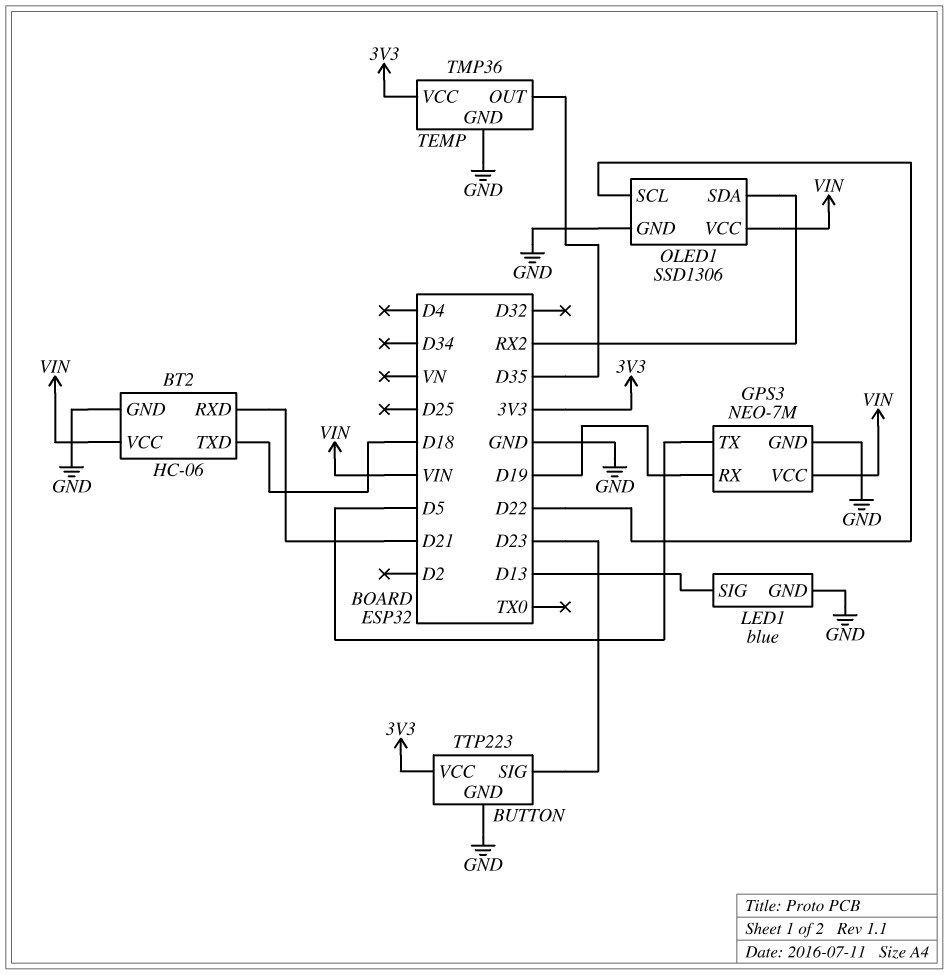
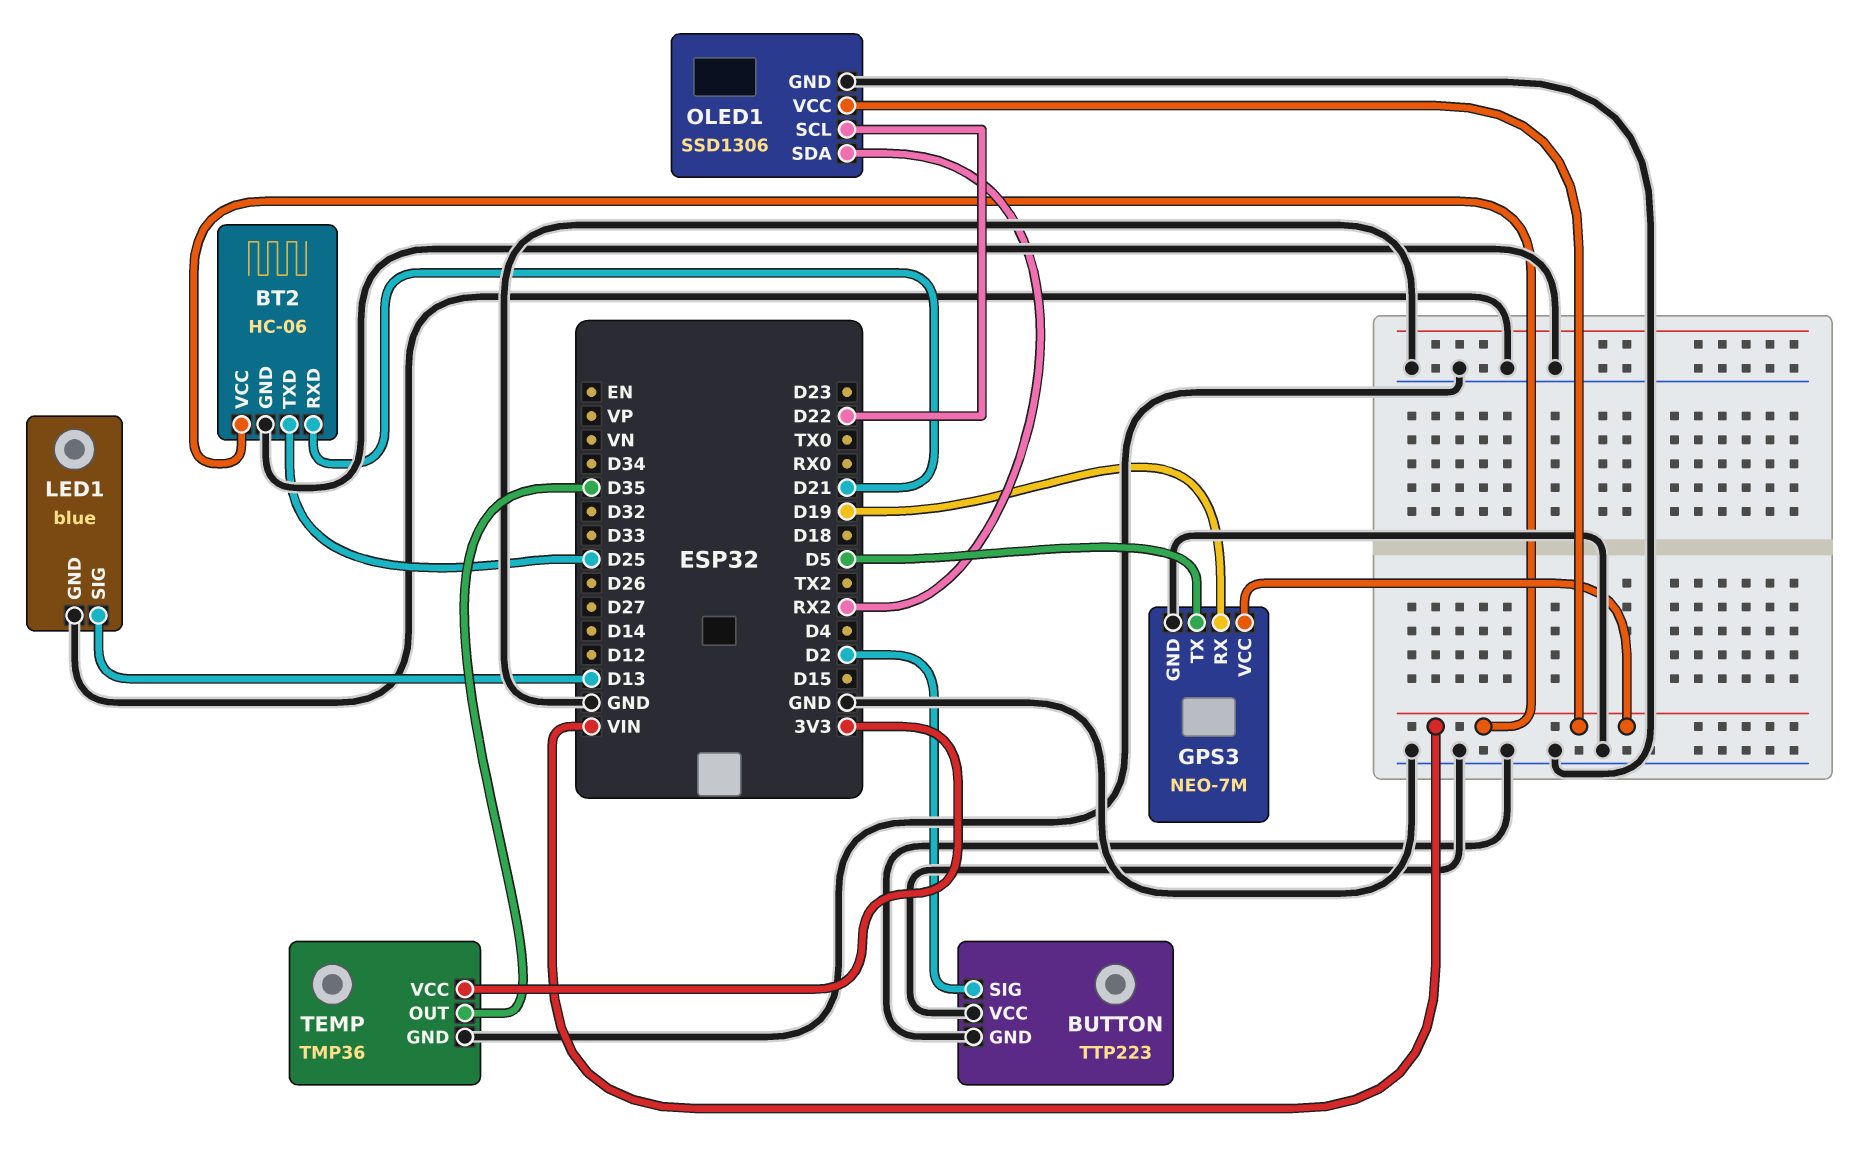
BT2 pin TXD: D18 -> D25
BUTTON pin SIG: D23 -> D2
BUTTON pin VCC: 3V3 -> GND

